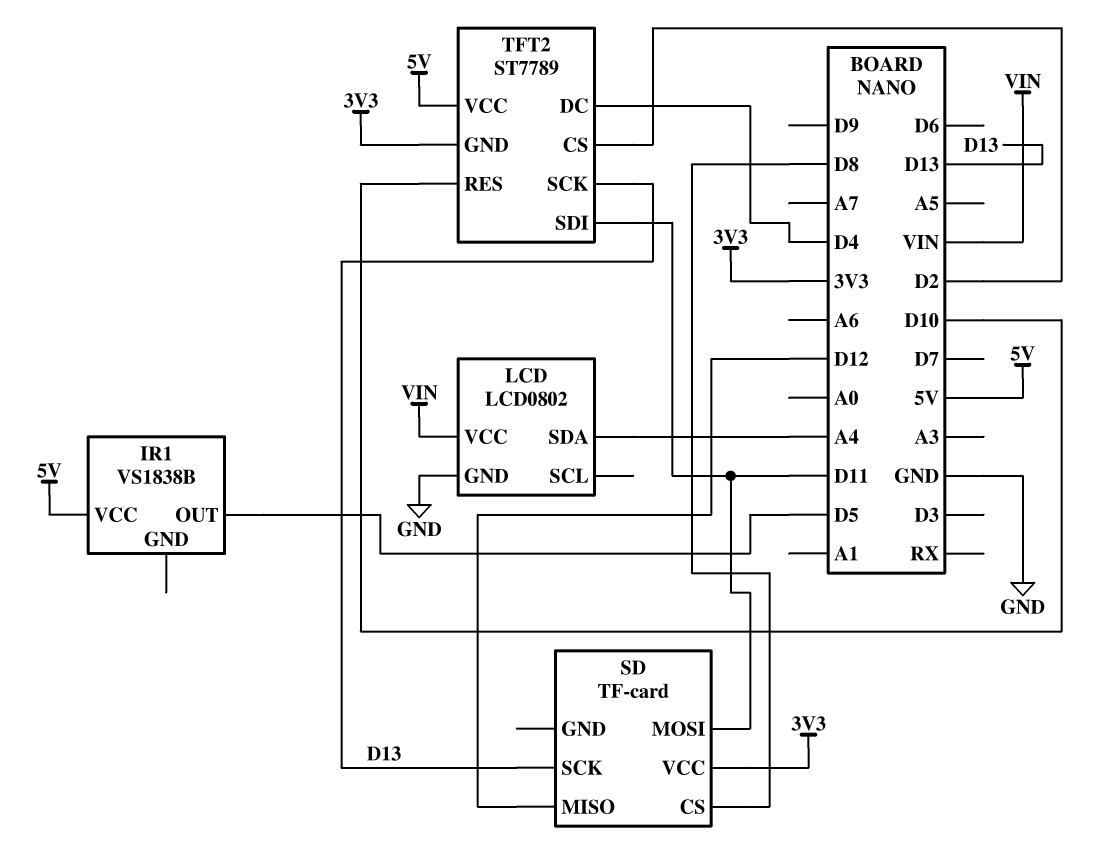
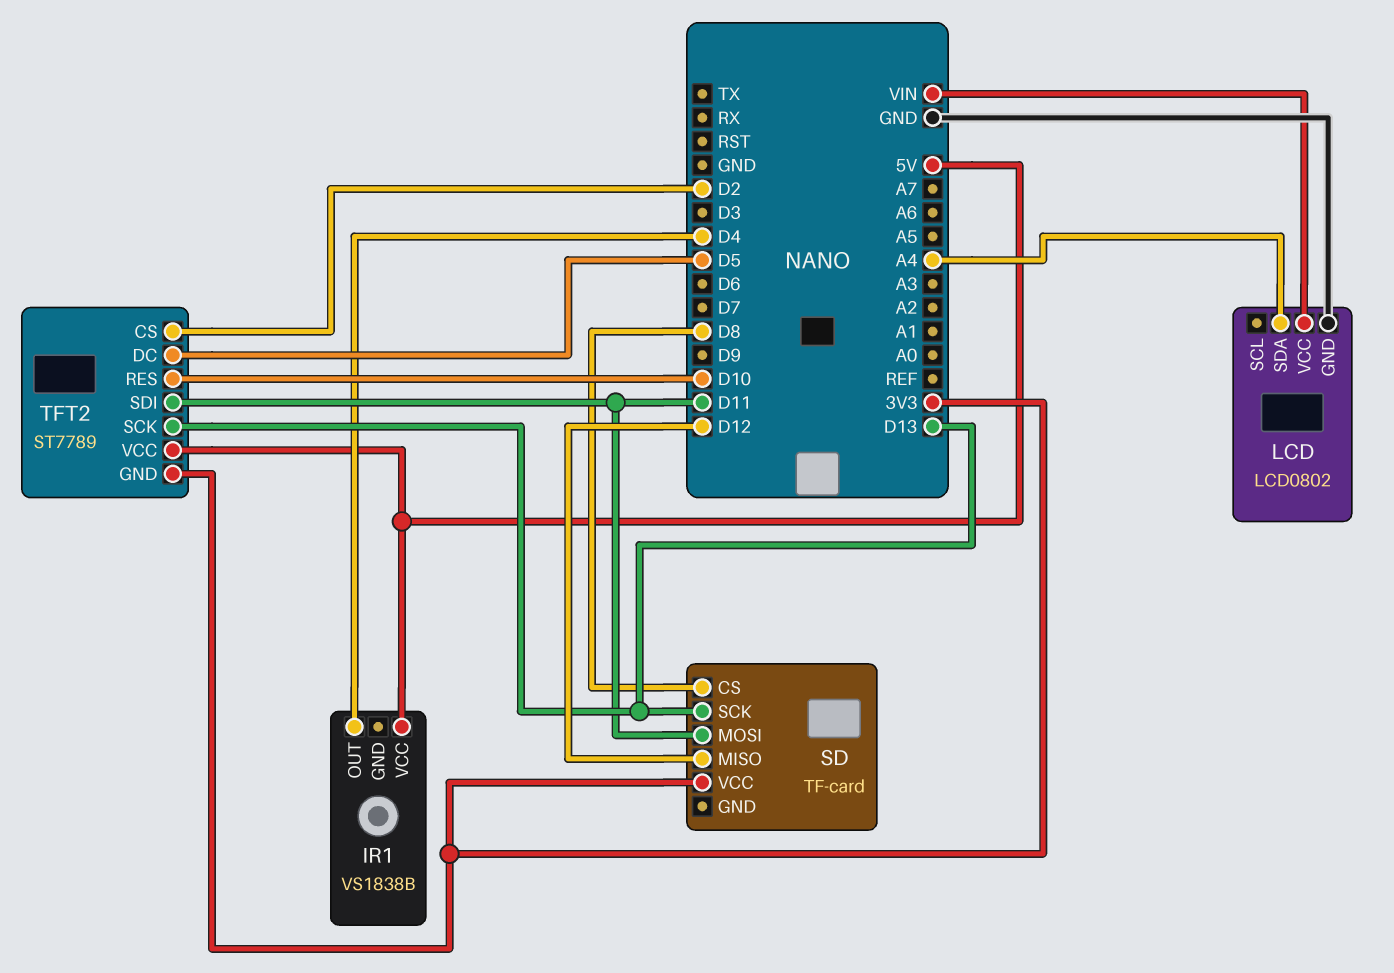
IR1 pin OUT: D5 -> D4
TFT2 pin DC: D4 -> D5

